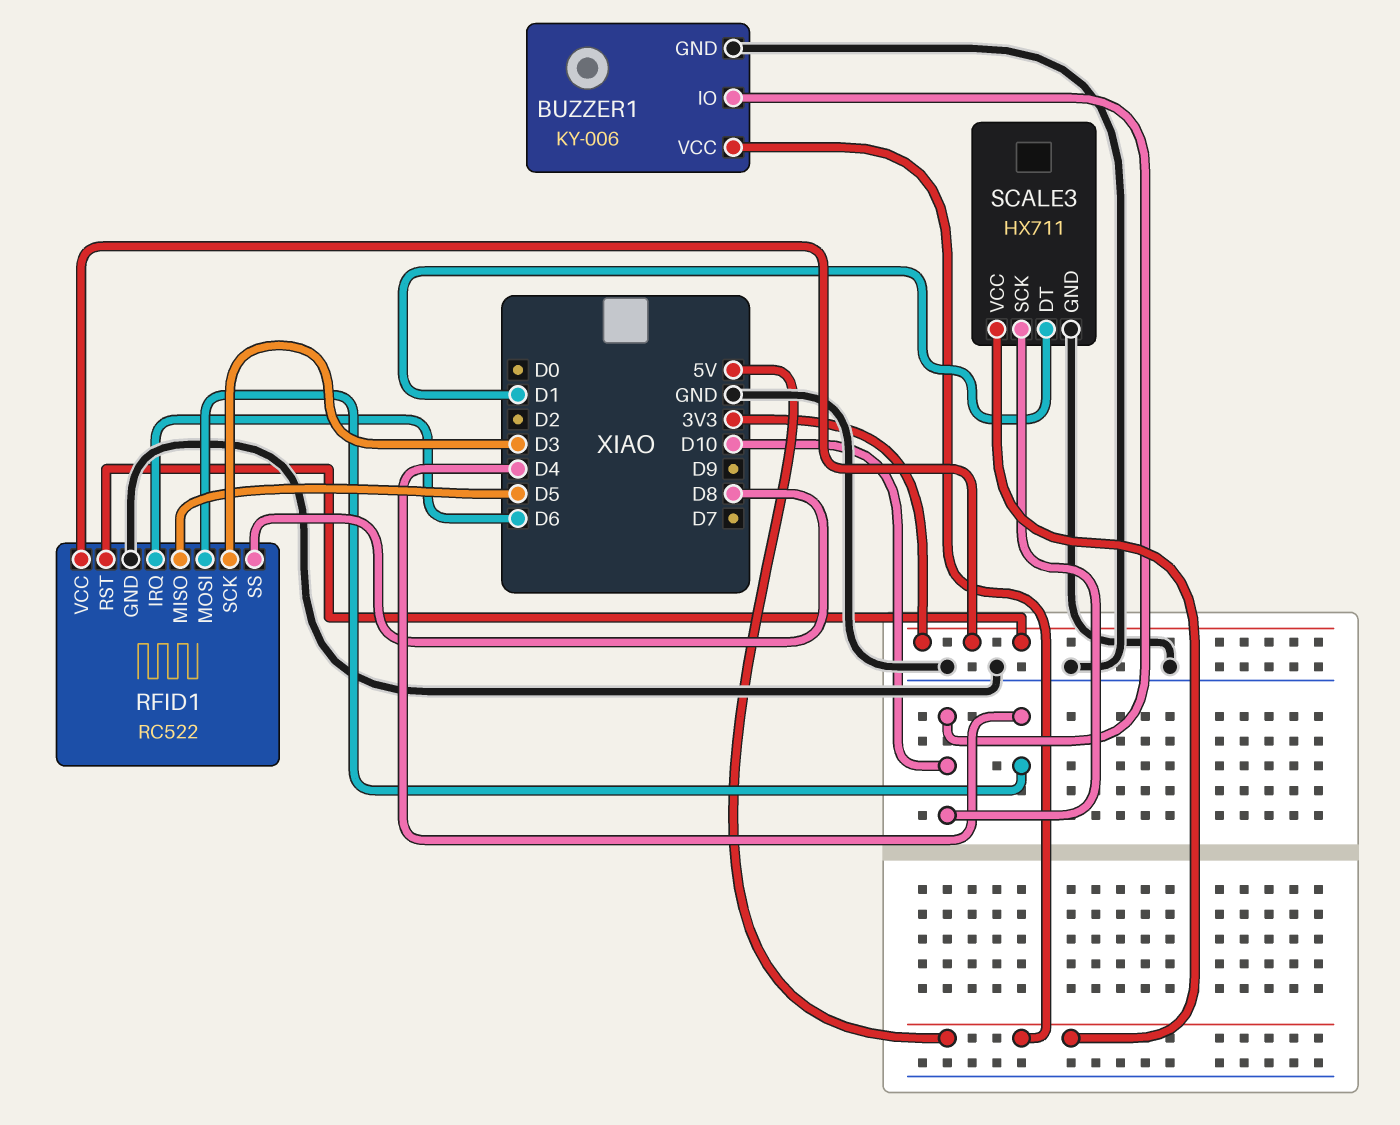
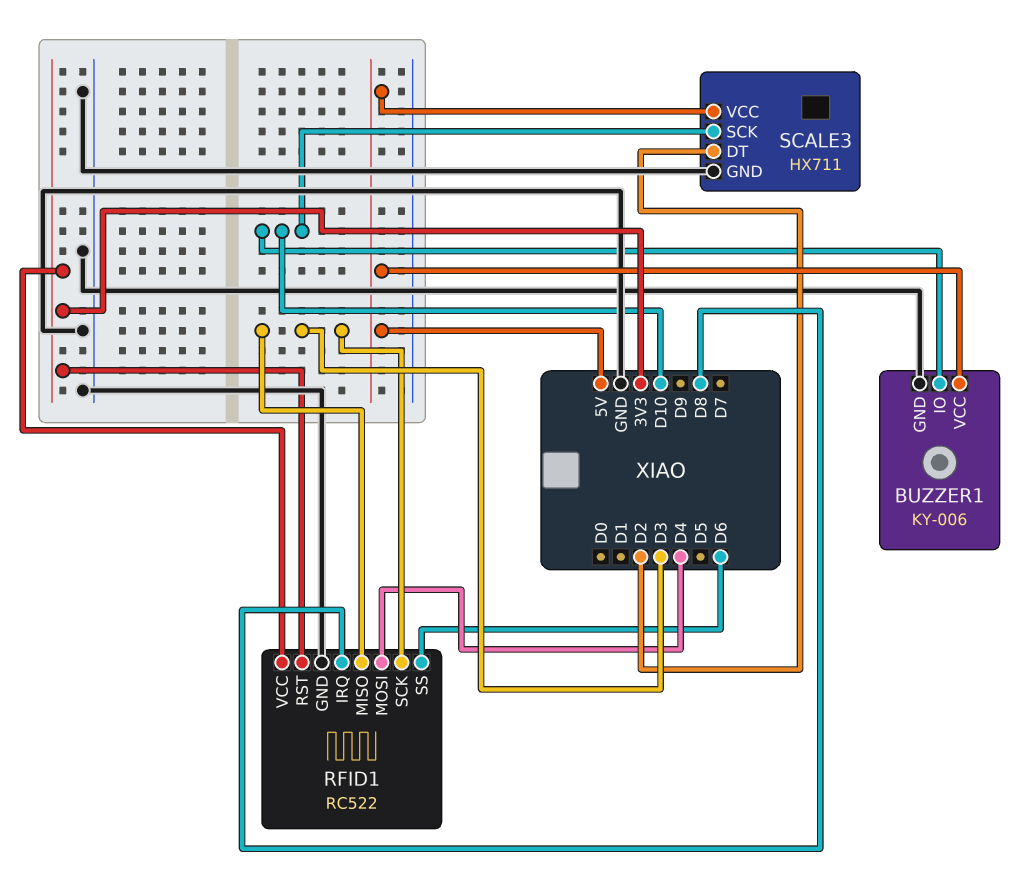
RFID1 pin IRQ: D6 -> D8
RFID1 pin MISO: D5 -> D3
RFID1 pin SS: D8 -> D6
SCALE3 pin DT: D1 -> D2

